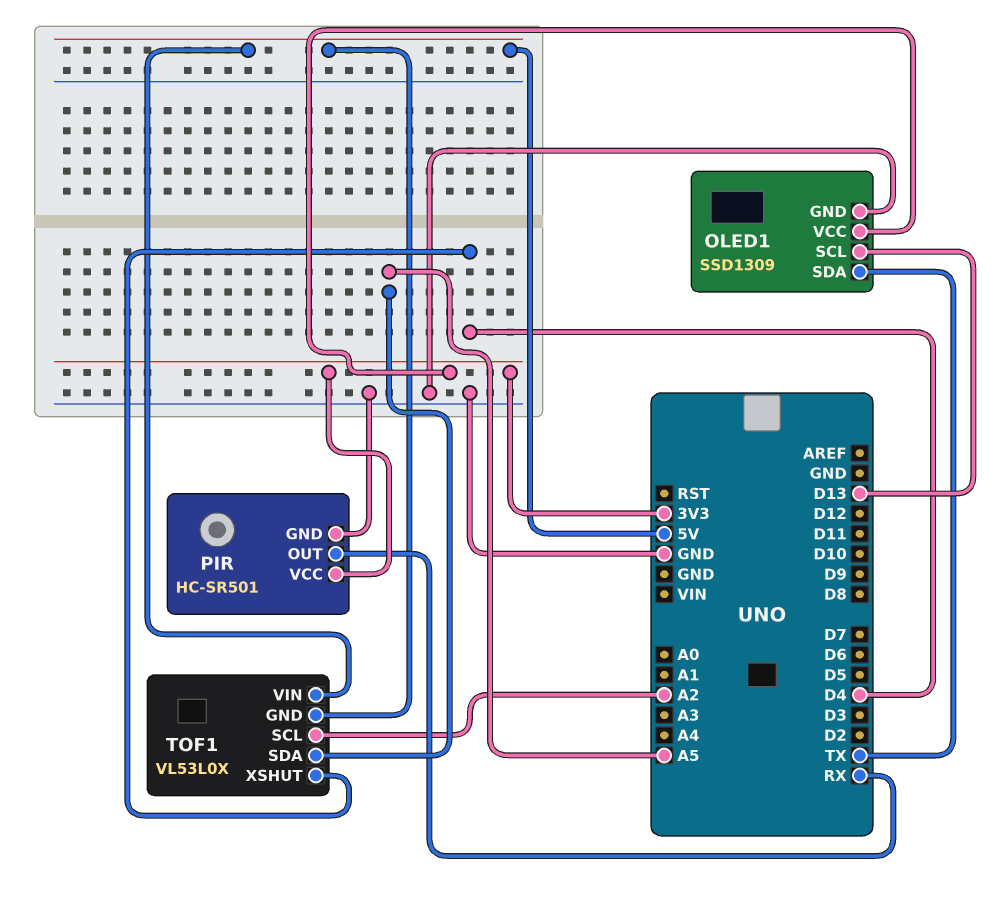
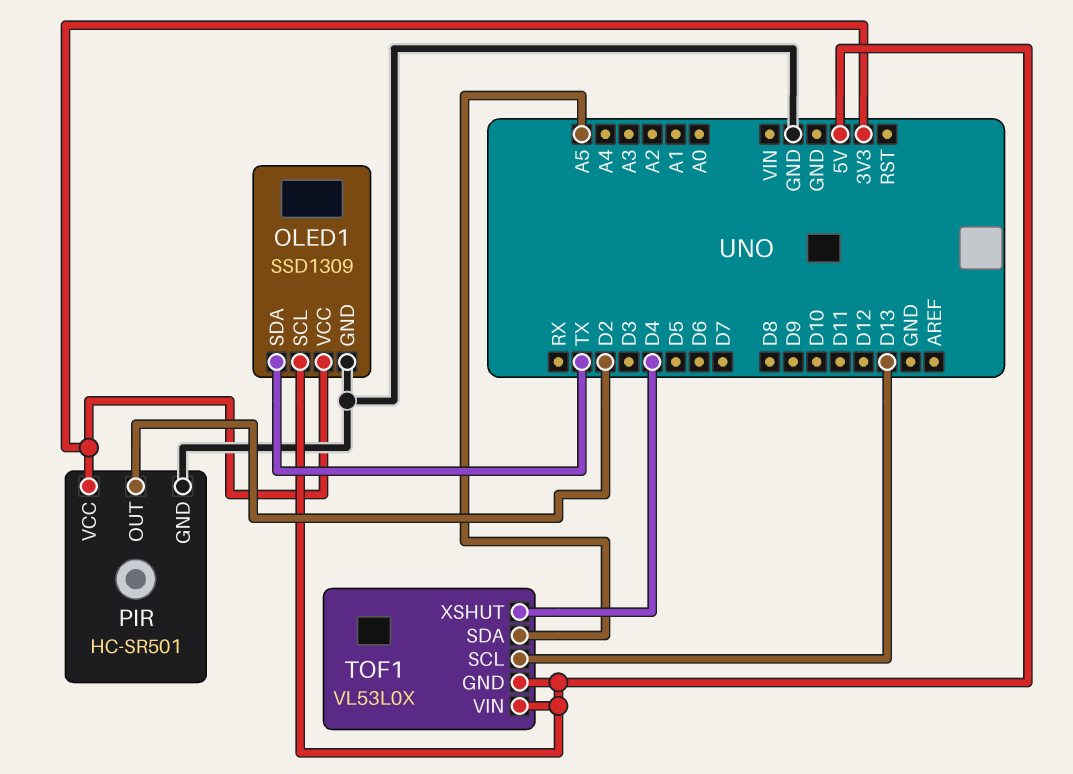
OLED1 pin SCL: D13 -> 5V
PIR pin OUT: RX -> D2
TOF1 pin SCL: A2 -> D13

